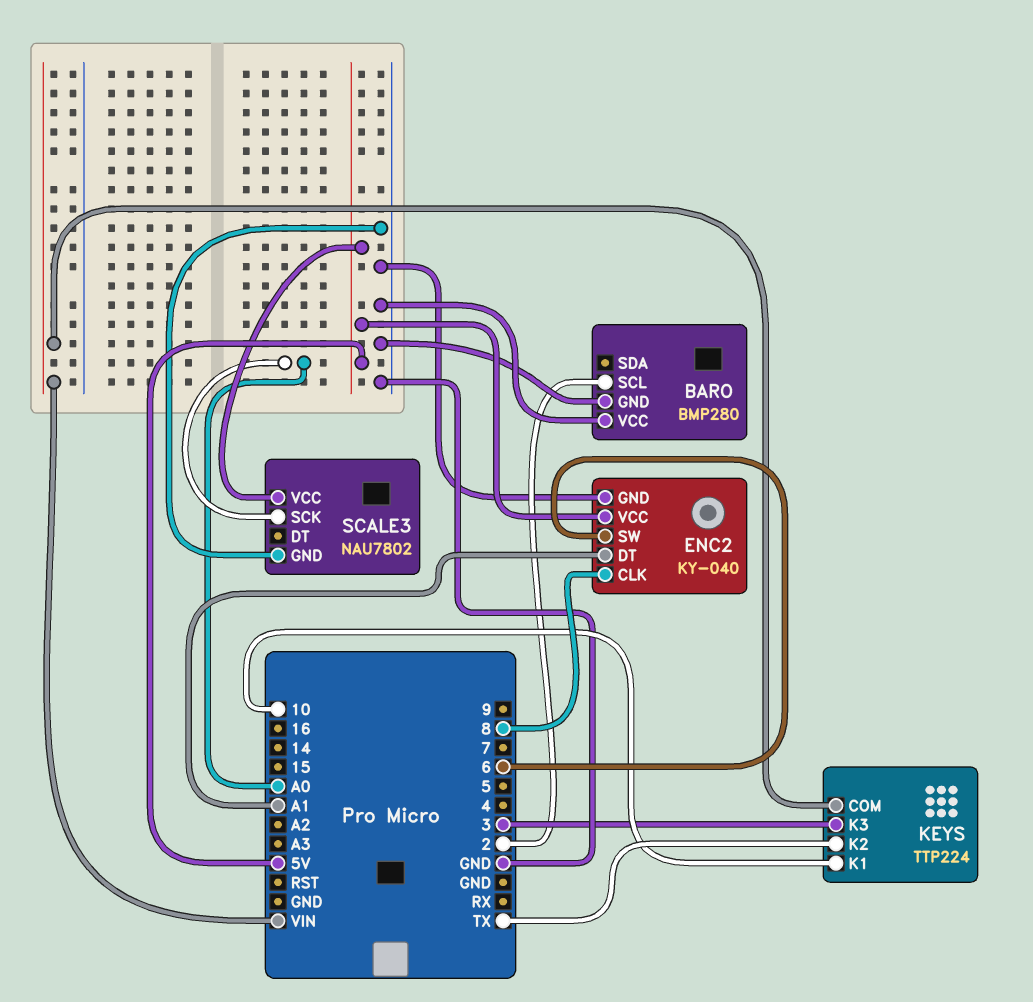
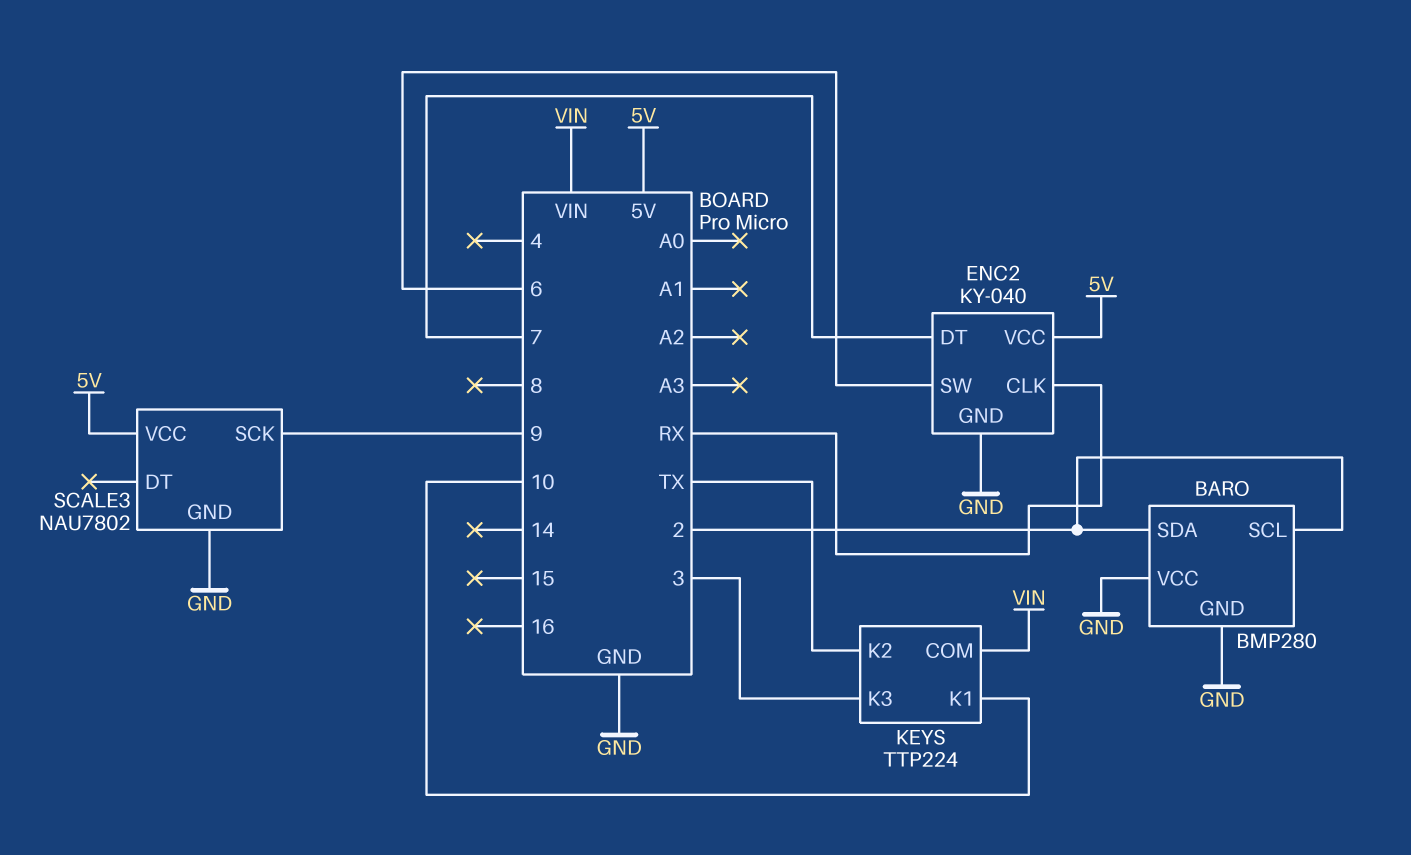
BARO pin SDA: none -> 2
ENC2 pin CLK: 8 -> RX
ENC2 pin DT: A1 -> 7
SCALE3 pin SCK: A0 -> 9

